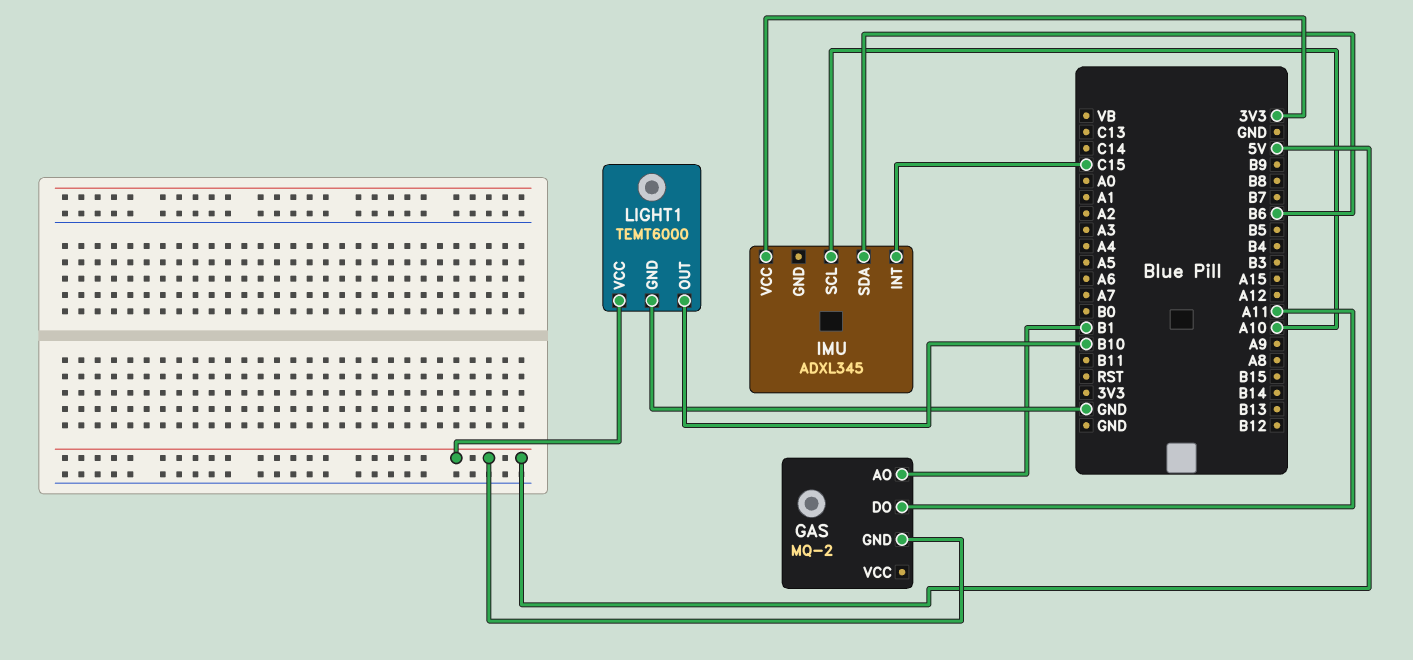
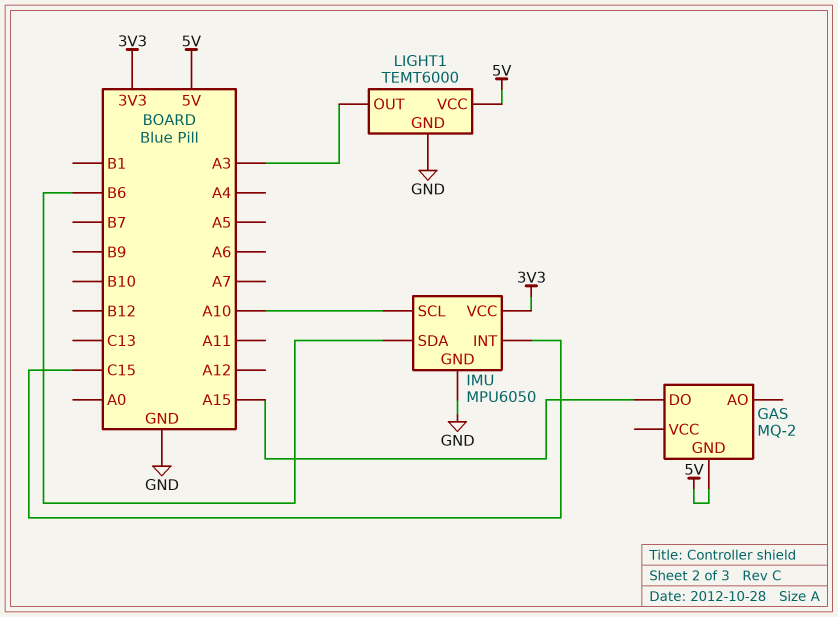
GAS pin AO: B1 -> none
GAS pin DO: A11 -> A15
IMU: ADXL345 -> MPU6050
IMU pin GND: none -> GND
LIGHT1 pin OUT: B10 -> A3

